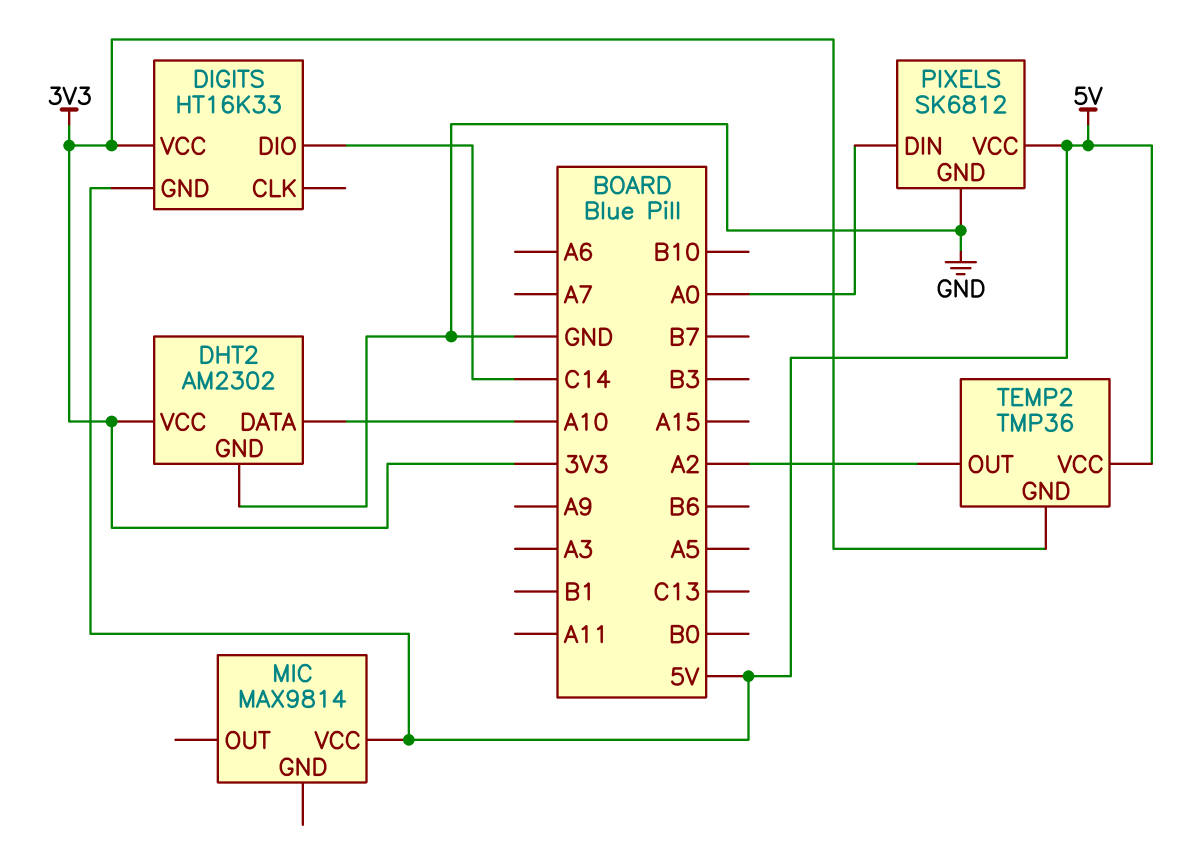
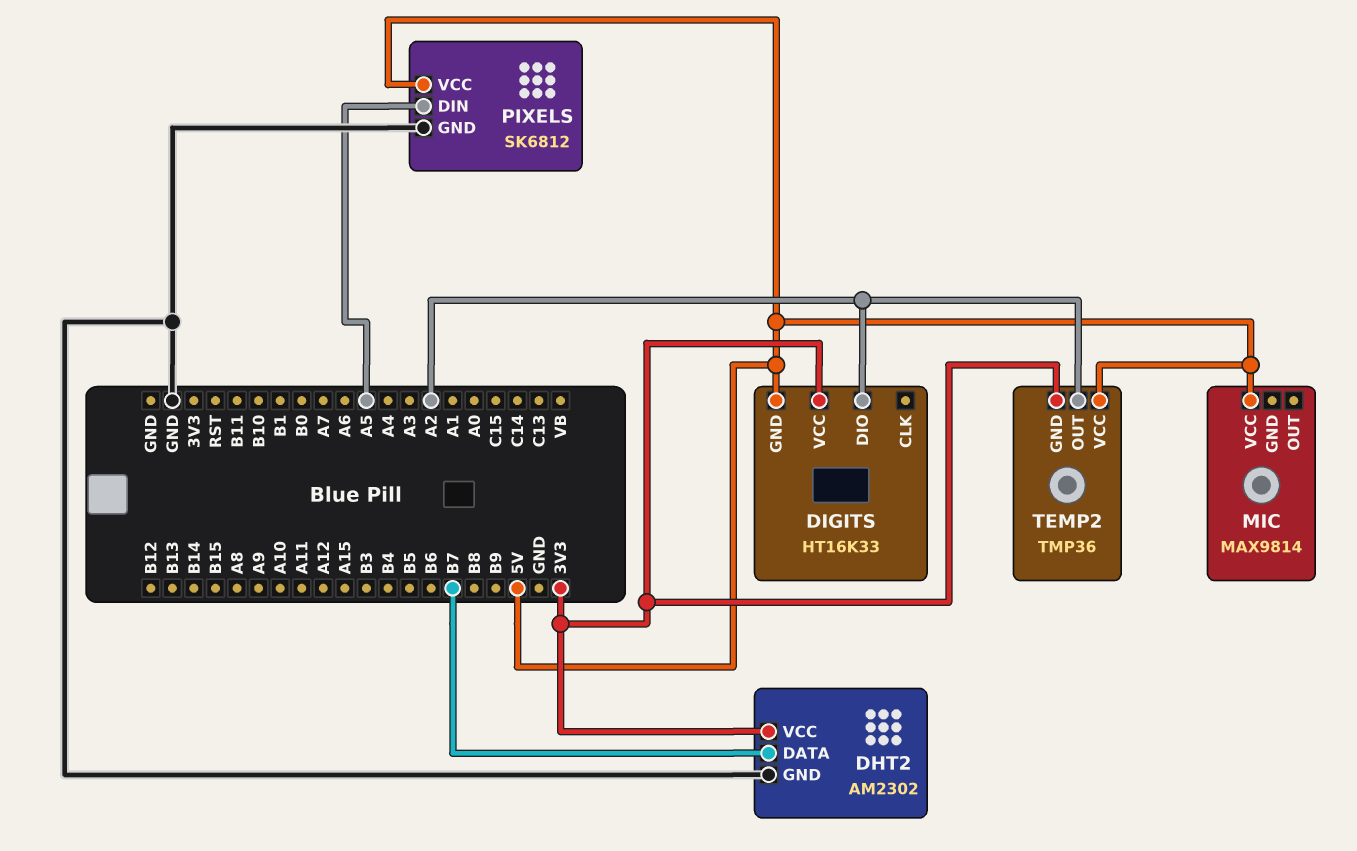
DHT2 pin DATA: A10 -> B7
DIGITS pin DIO: C14 -> A2
PIXELS pin DIN: A0 -> A5

